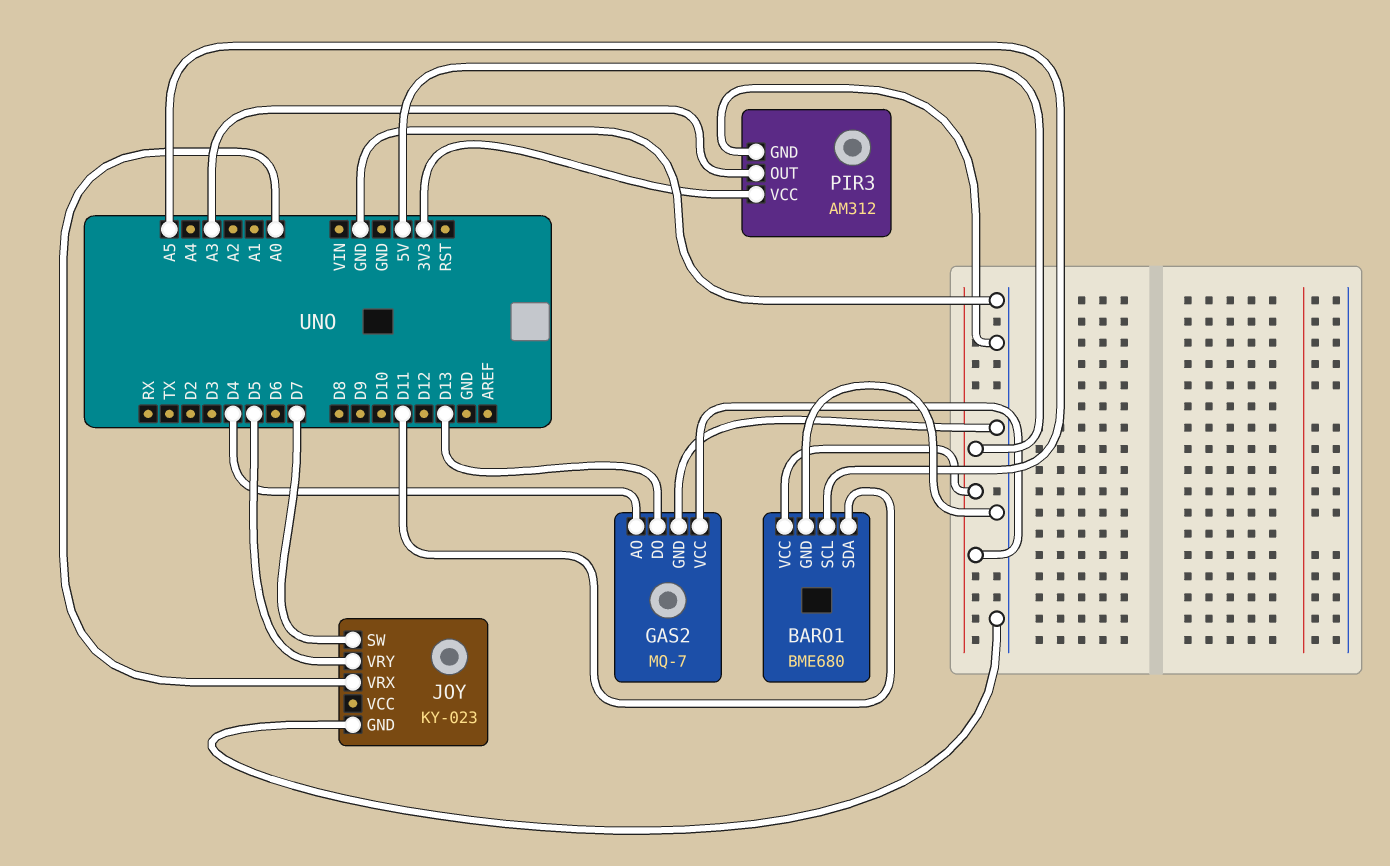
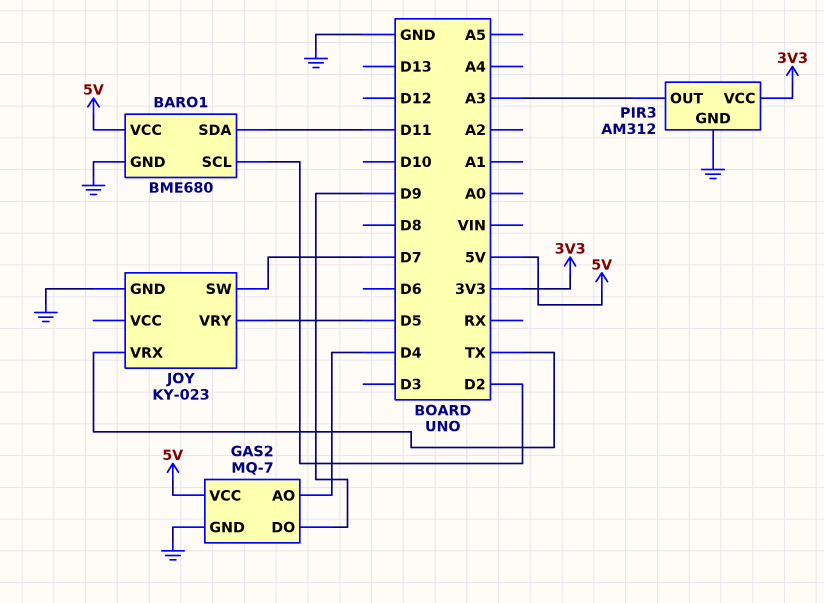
BARO1 pin SCL: A5 -> D2
GAS2 pin DO: D13 -> D9
JOY pin VRX: A0 -> TX

